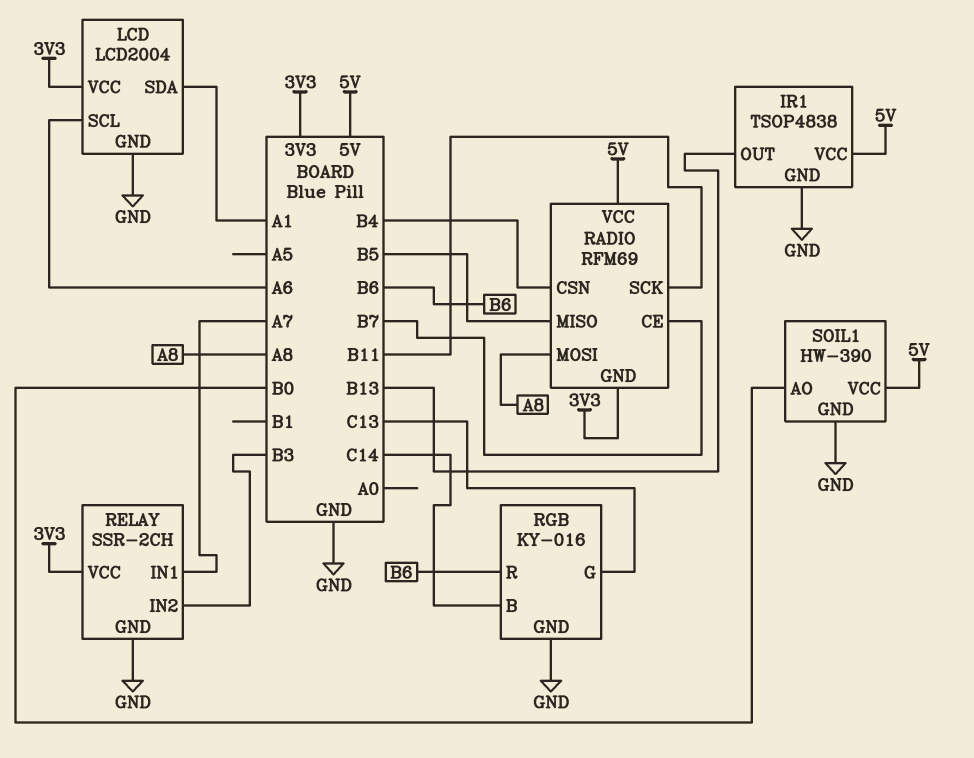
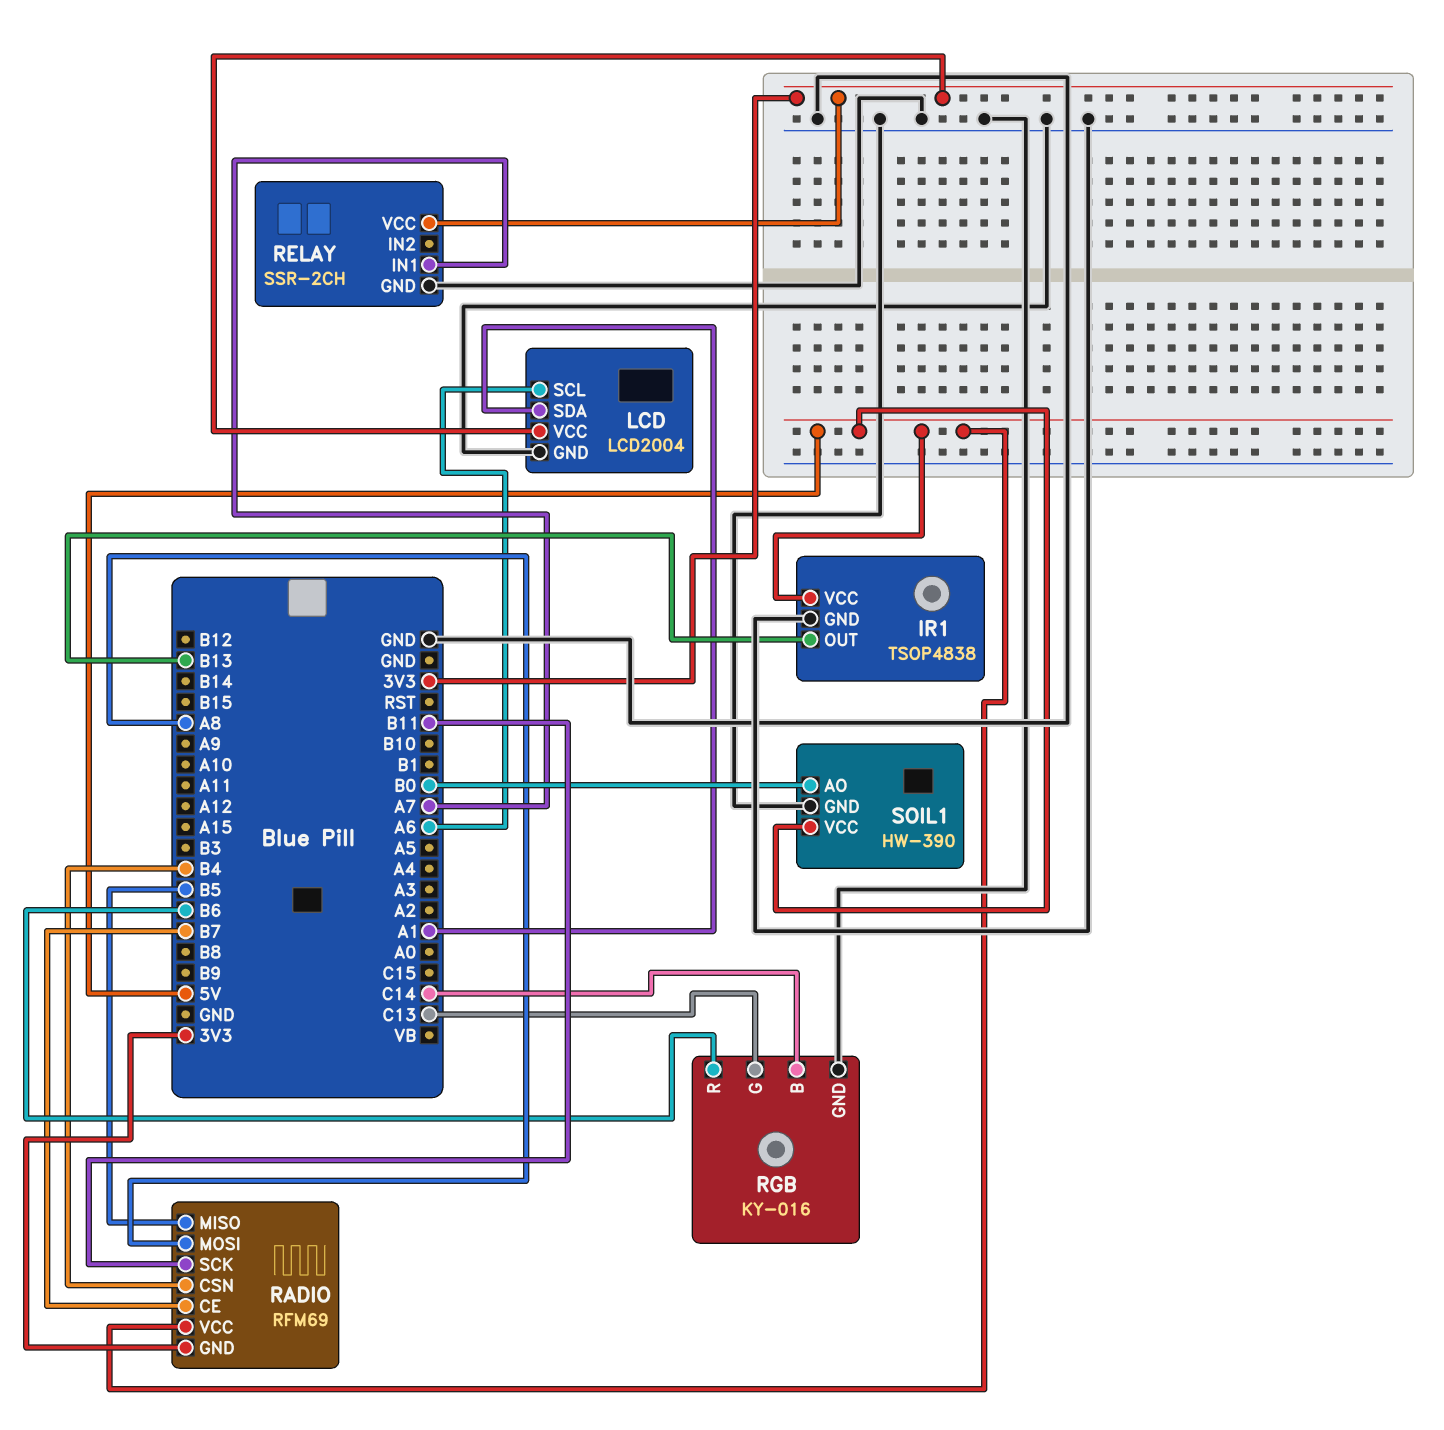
RELAY pin IN2: B3 -> none

